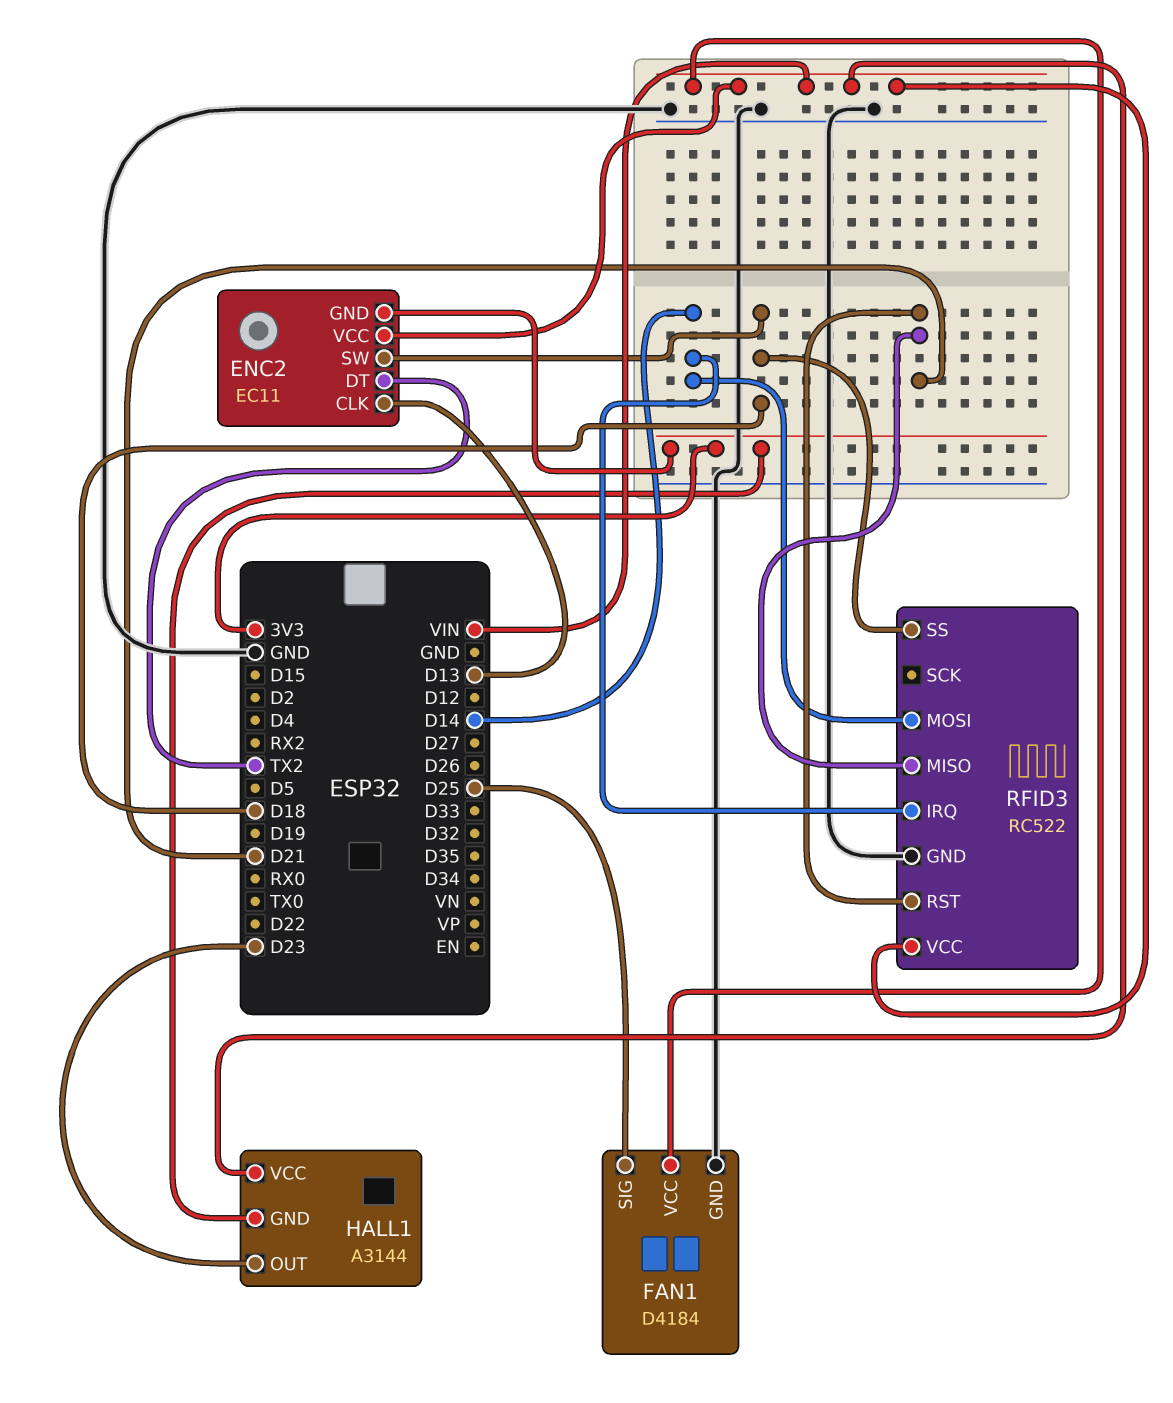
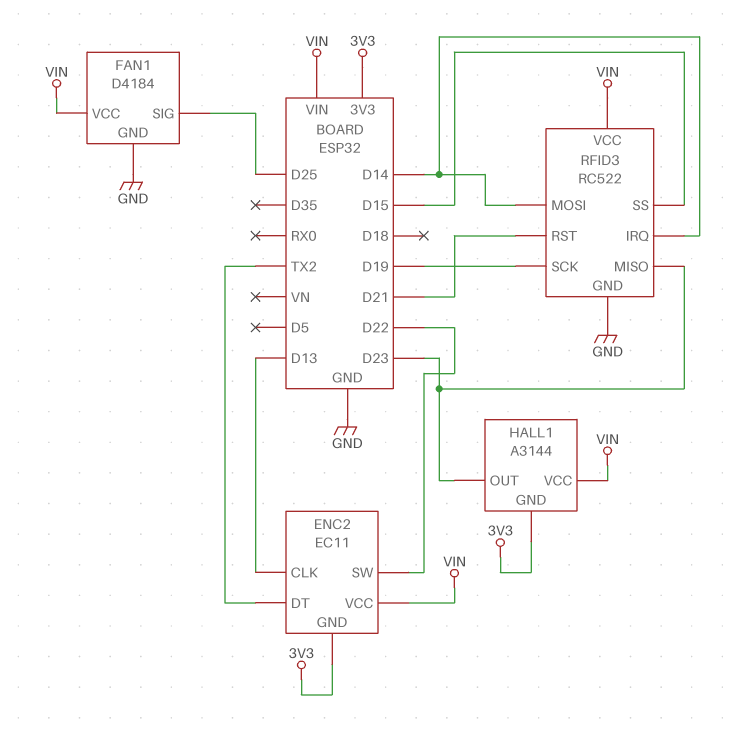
ENC2 pin SW: D18 -> D22
RFID3 pin MISO: D21 -> D23
RFID3 pin SCK: none -> D19
RFID3 pin SS: D18 -> D15

